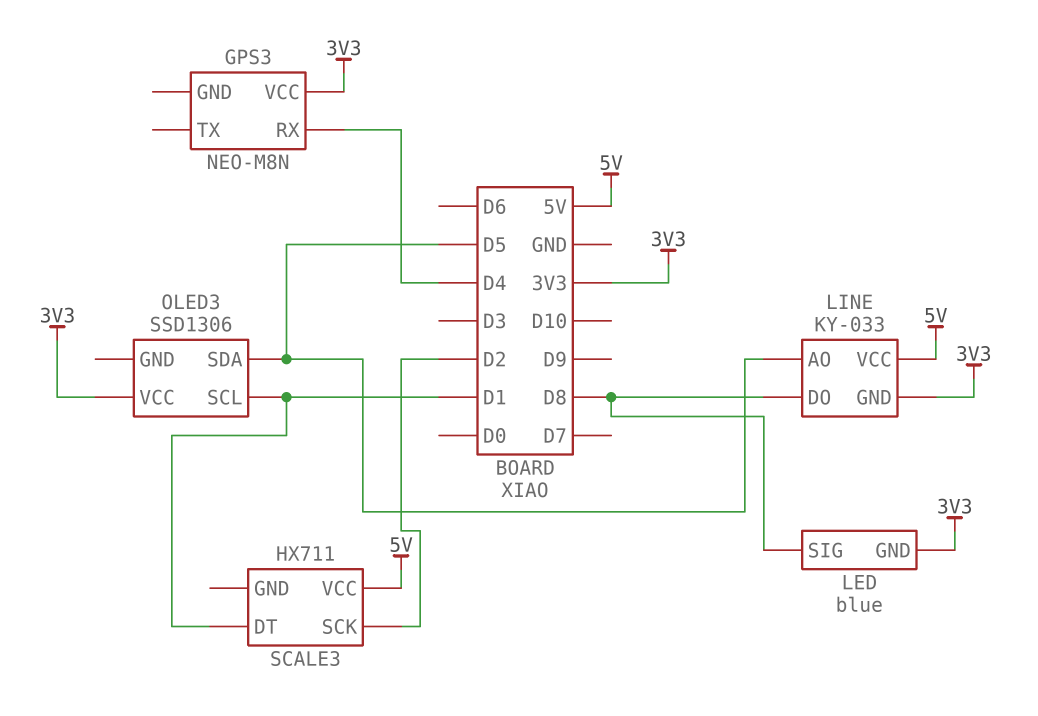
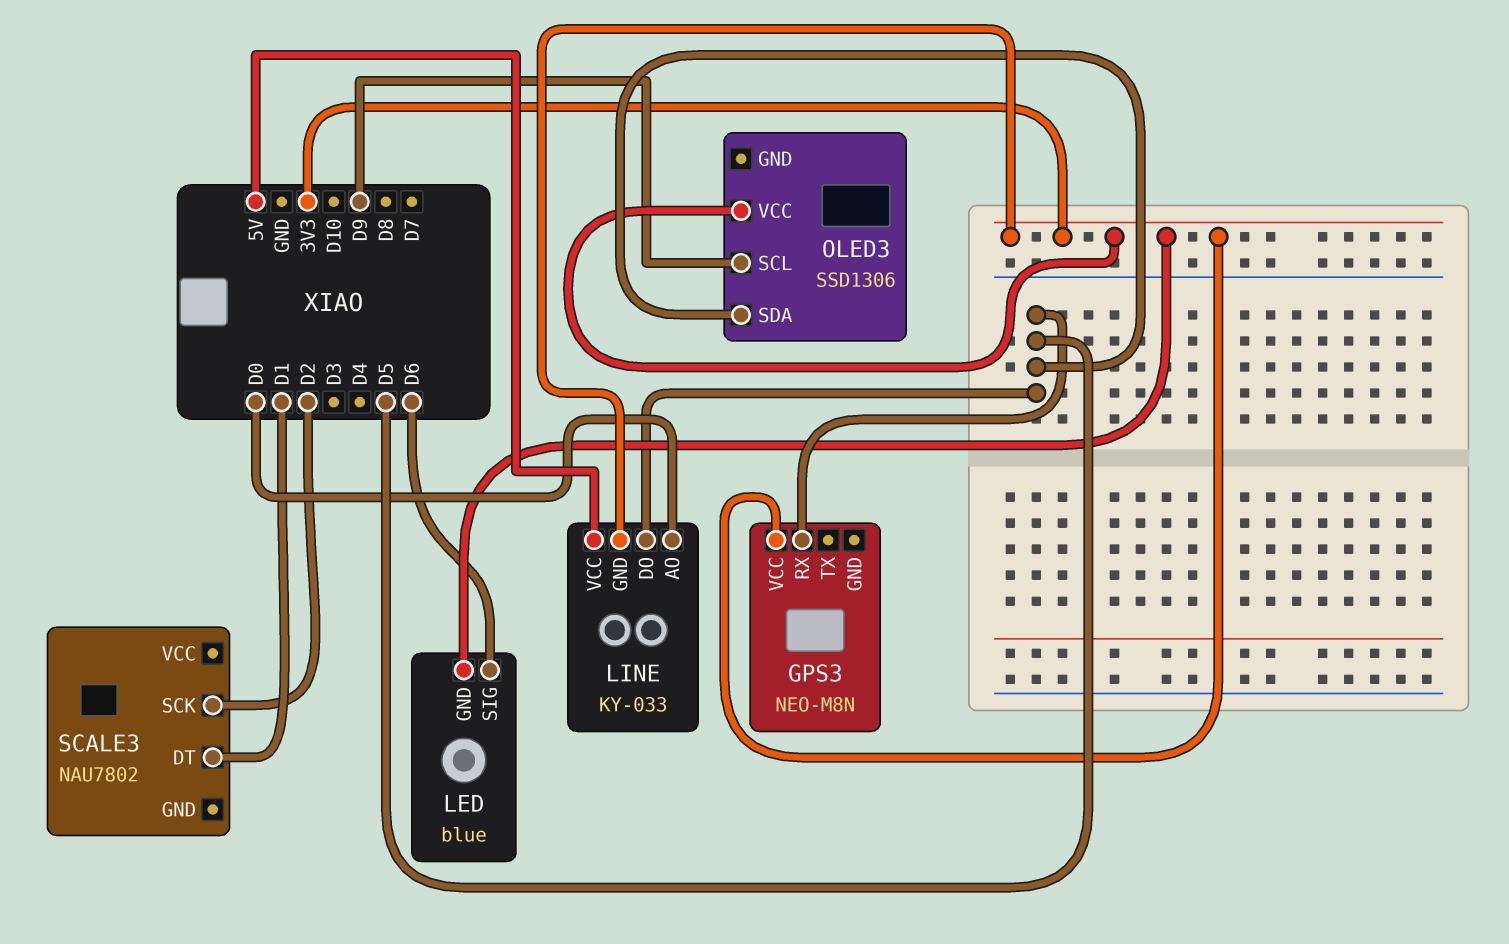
GPS3 pin RX: D4 -> D5
LED pin SIG: D8 -> D6
LINE pin AO: D5 -> D0
LINE pin DO: D8 -> D5
OLED3 pin SCL: D1 -> D9
SCALE3: HX711 -> NAU7802
SCALE3 pin VCC: 5V -> none

